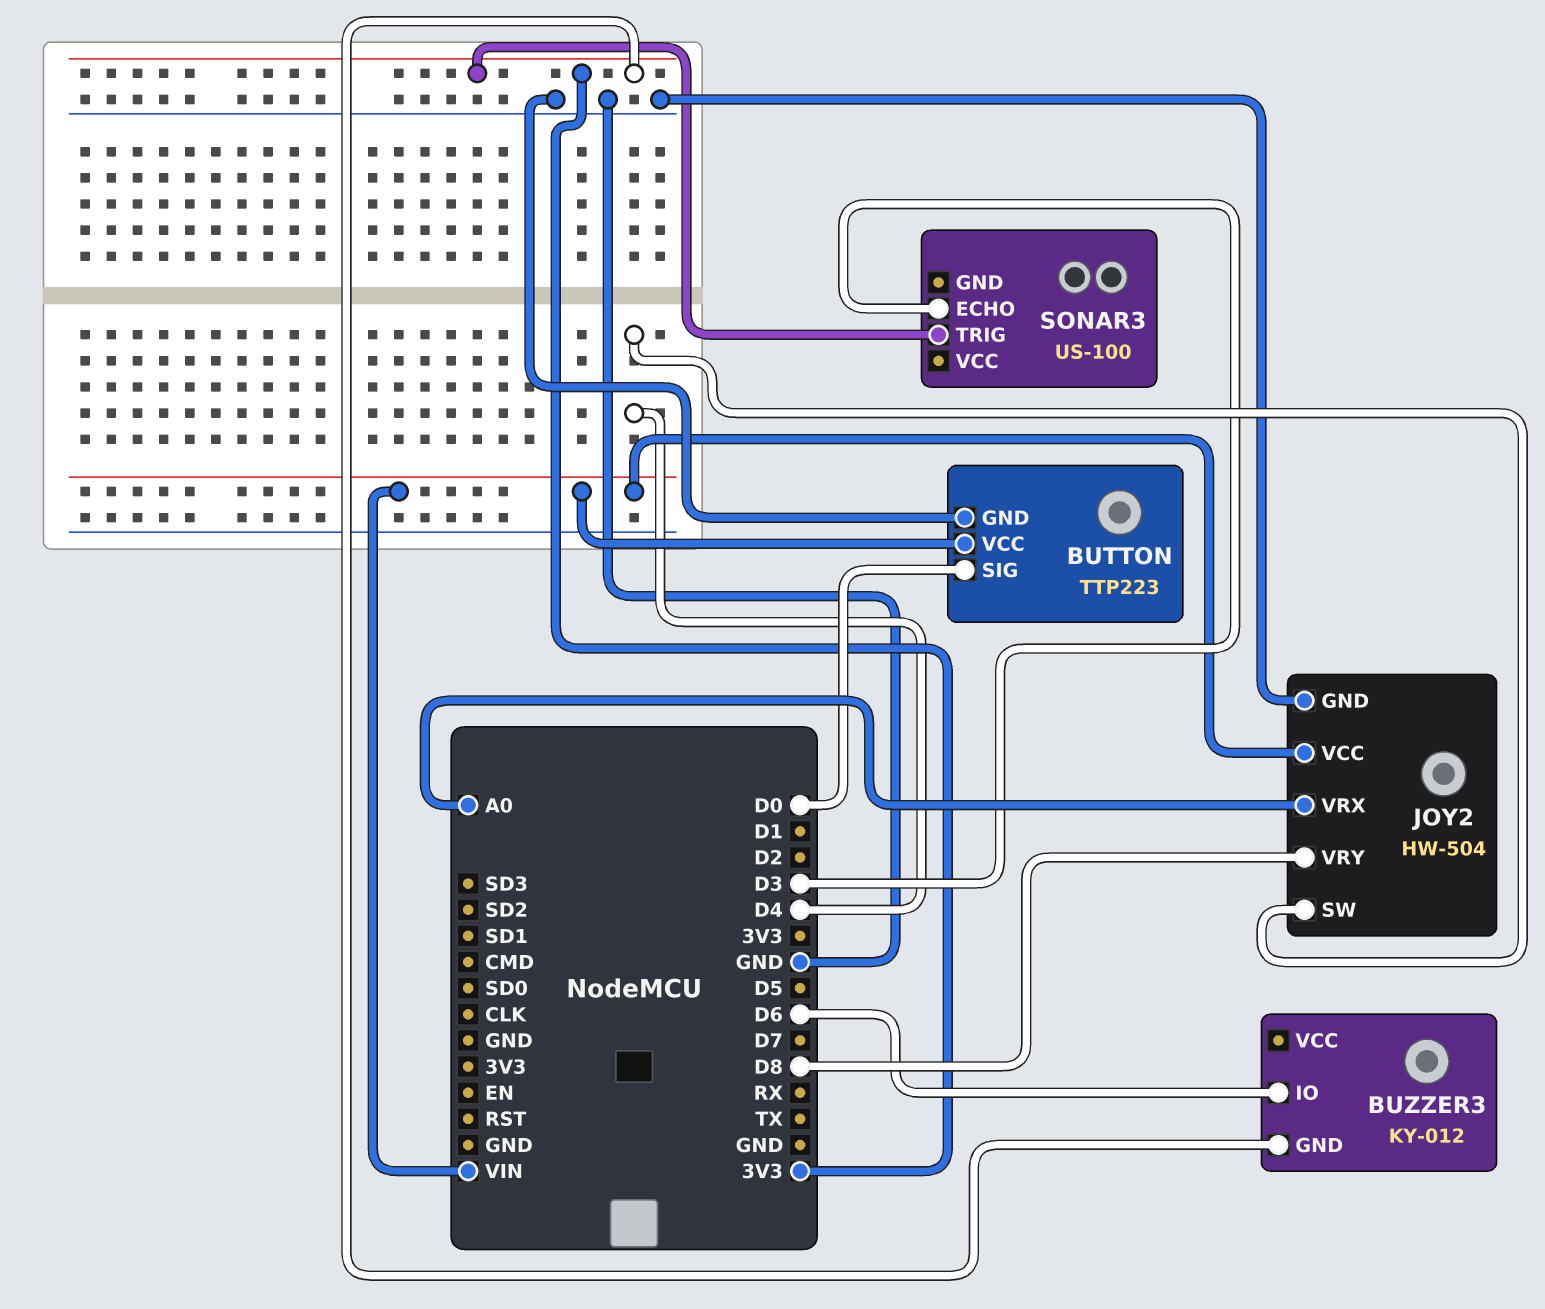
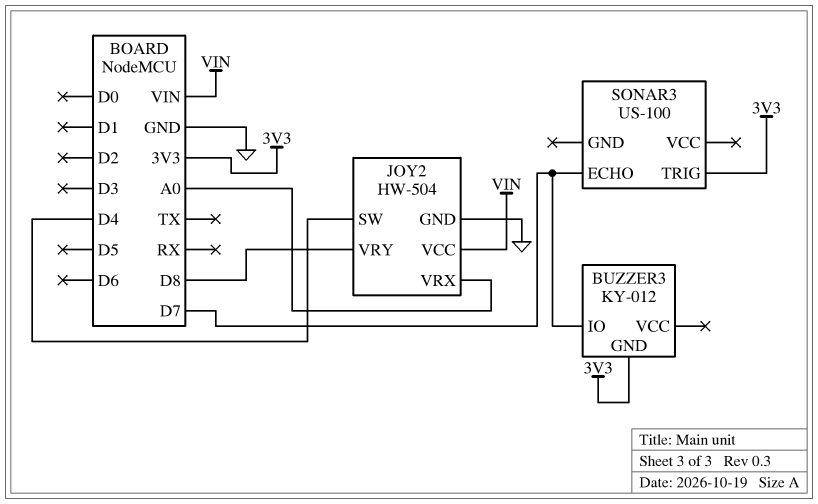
BUTTON: TTP223 -> none
BUTTON pin GND: GND -> none
BUTTON pin SIG: D0 -> none
BUTTON pin VCC: VIN -> none
BUZZER3 pin IO: D6 -> D7
SONAR3 pin ECHO: D3 -> D7

